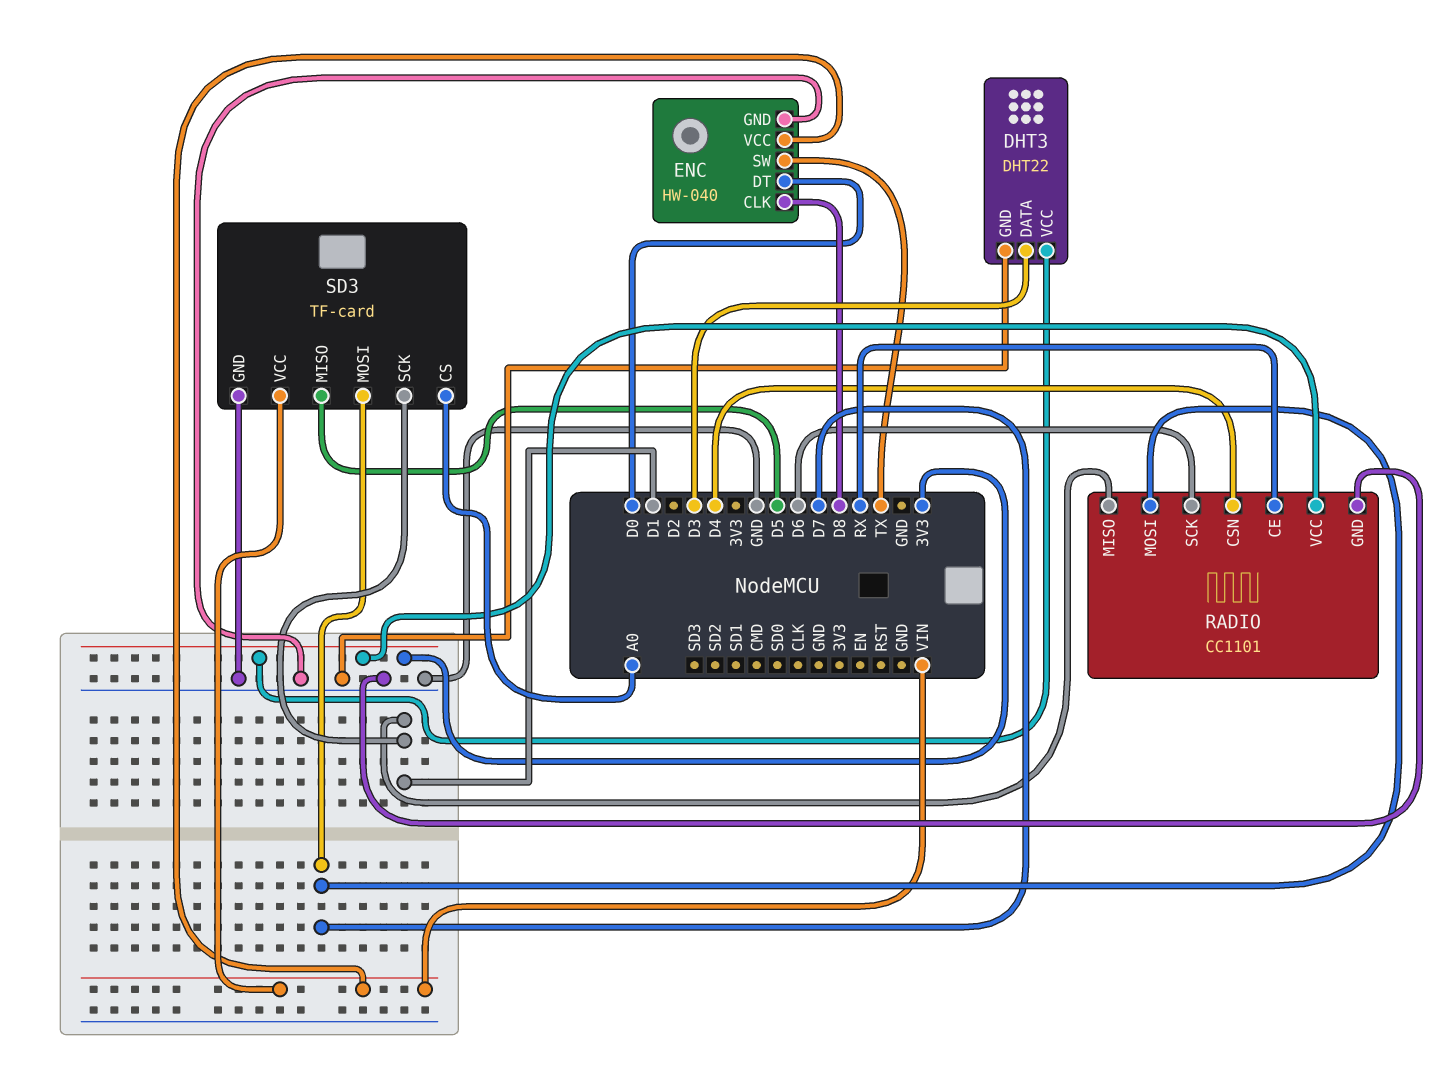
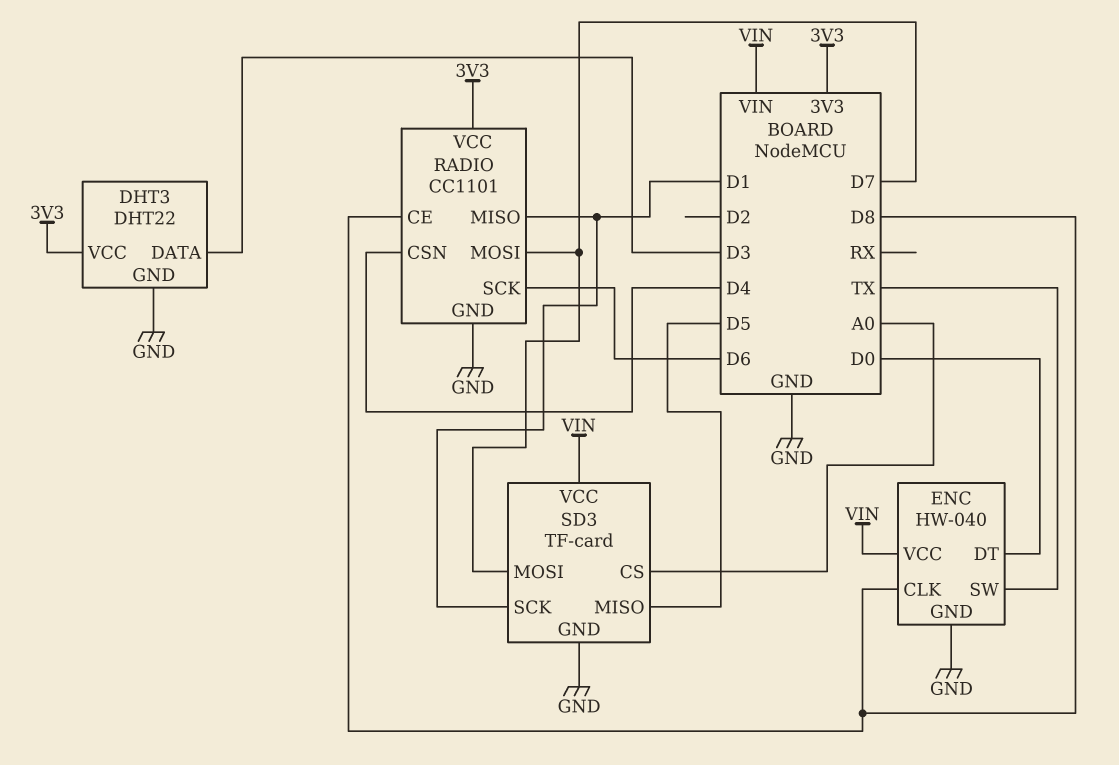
RADIO pin CE: RX -> D8

